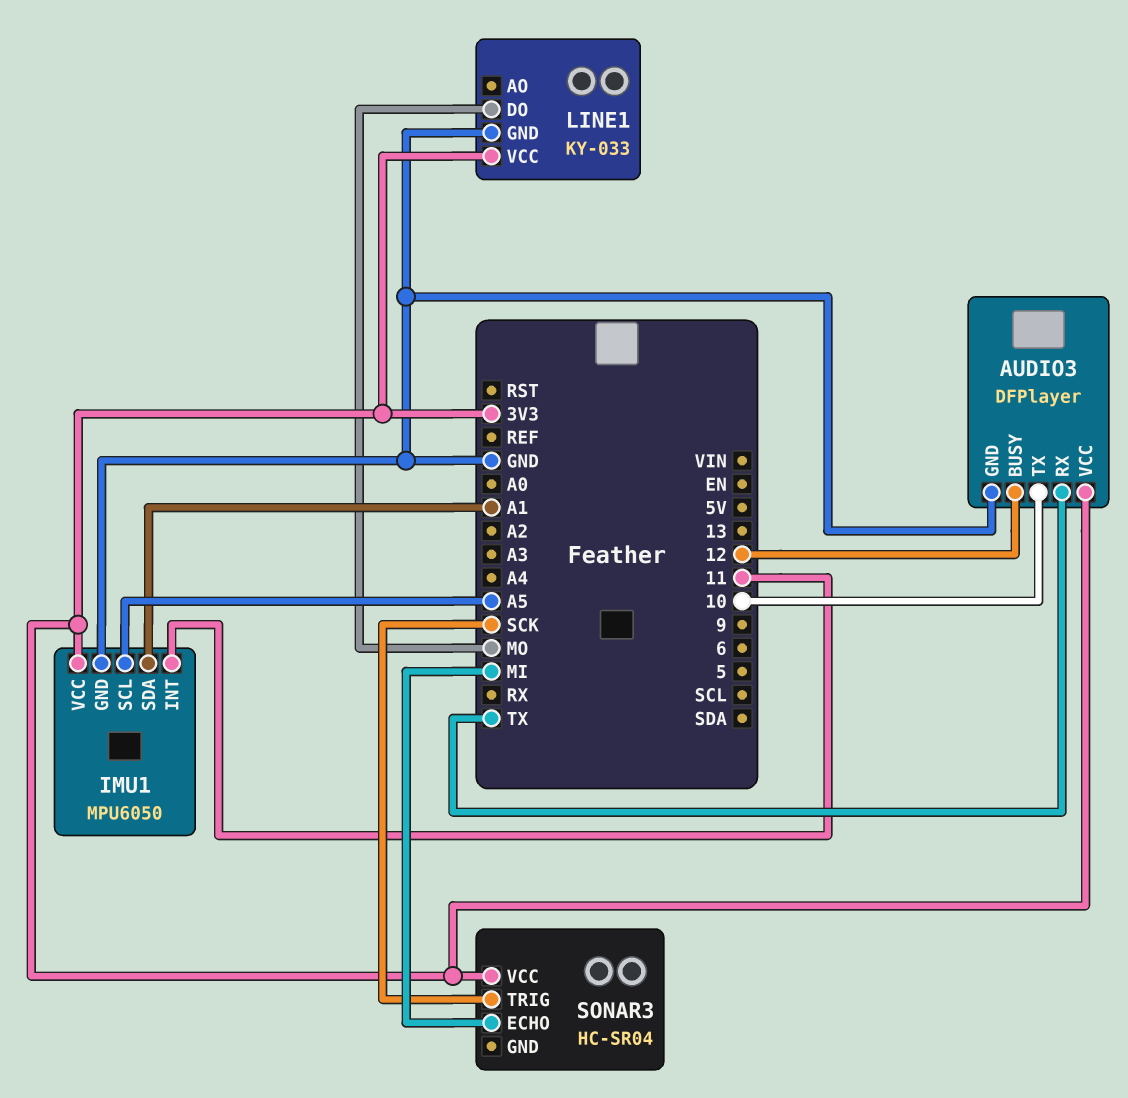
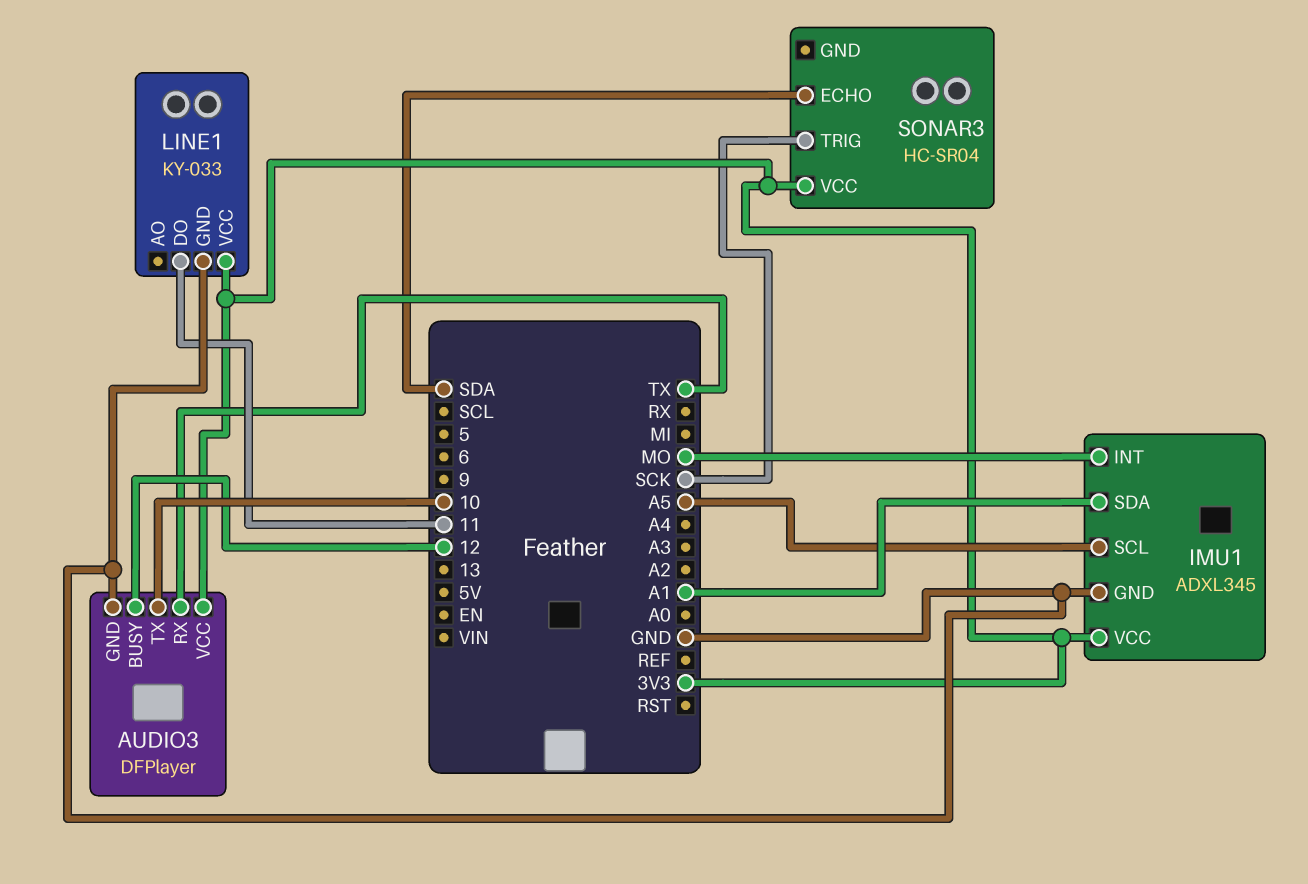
IMU1: MPU6050 -> ADXL345
IMU1 pin INT: 11 -> MO
LINE1 pin DO: MO -> 11
SONAR3 pin ECHO: MI -> SDA

